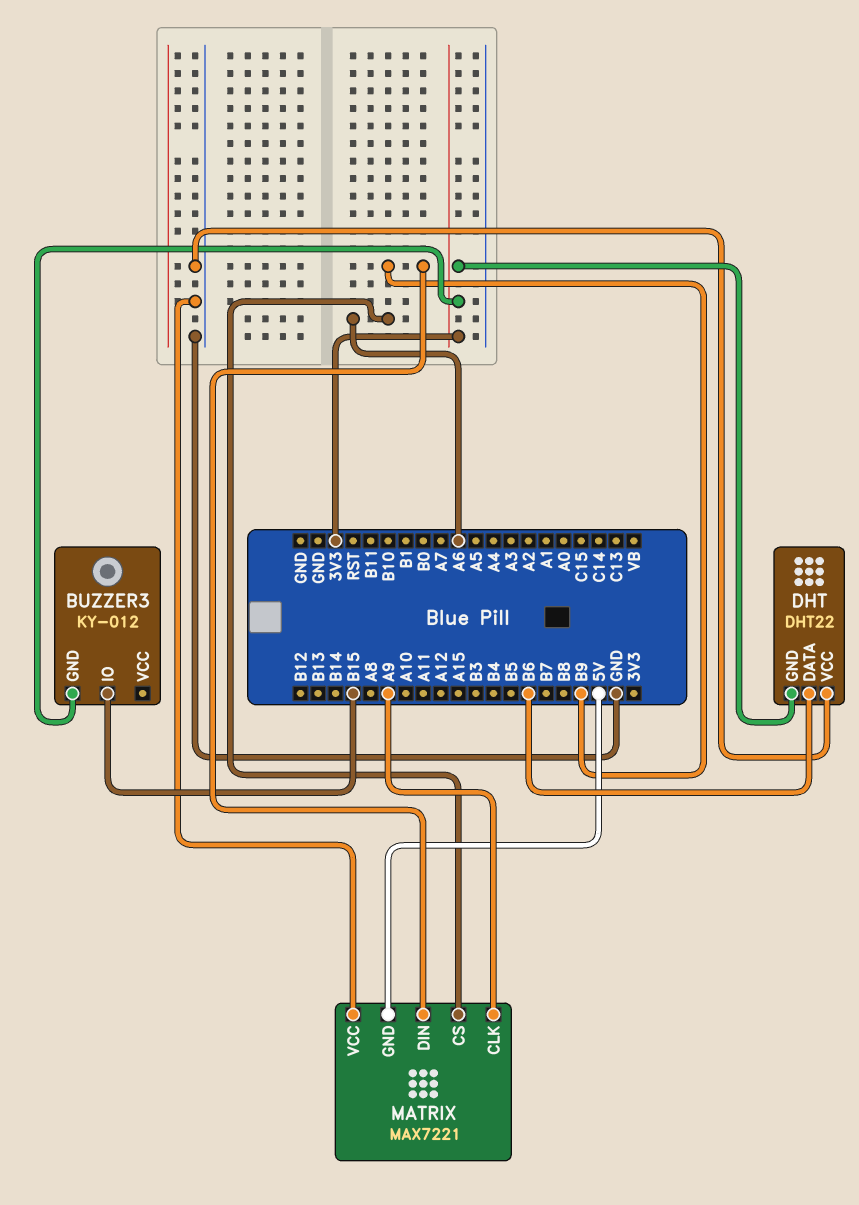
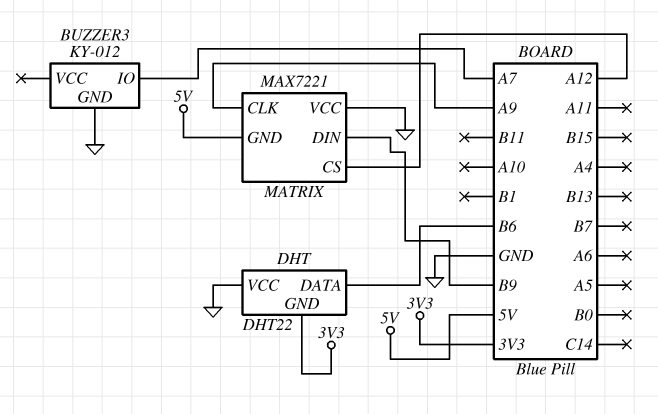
BUZZER3 pin GND: 3V3 -> GND
BUZZER3 pin IO: B15 -> A7
MATRIX pin CS: A6 -> A12

